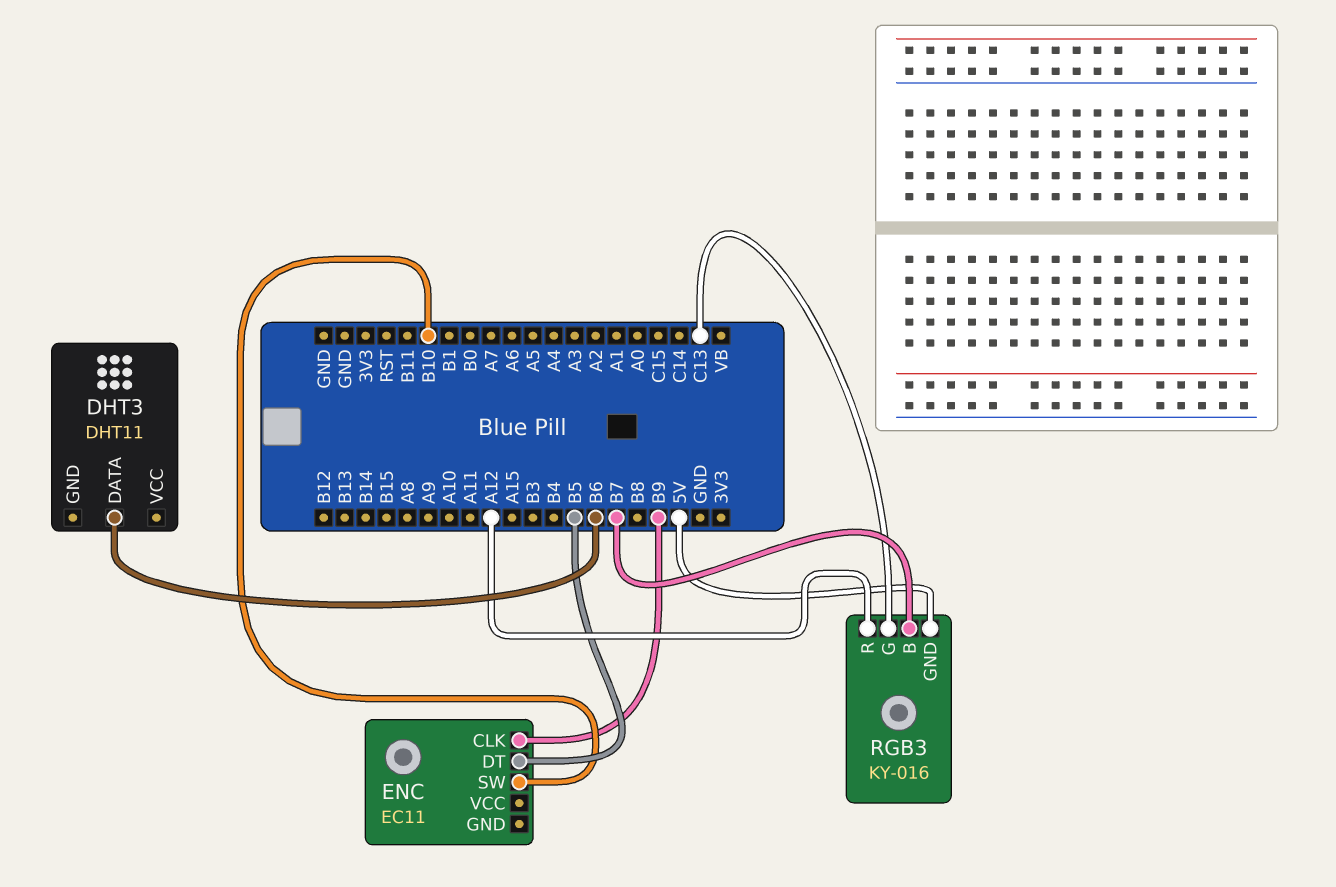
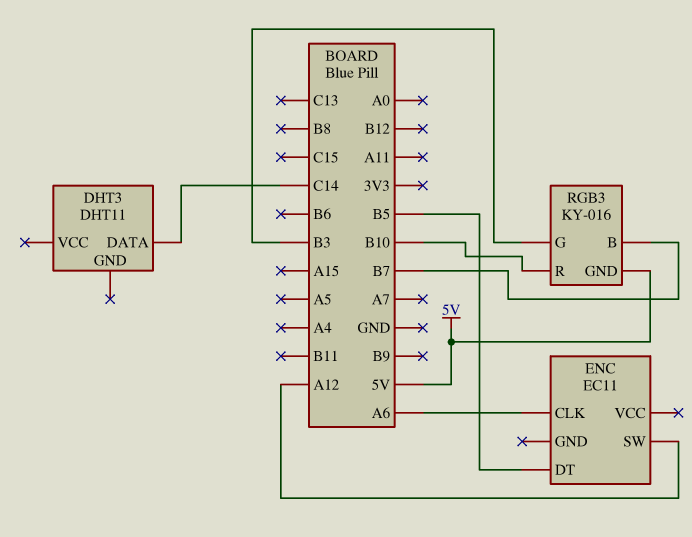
DHT3 pin DATA: B6 -> C14
ENC pin CLK: B9 -> A6
ENC pin SW: B10 -> A12
RGB3 pin G: C13 -> B3
RGB3 pin R: A12 -> B10

